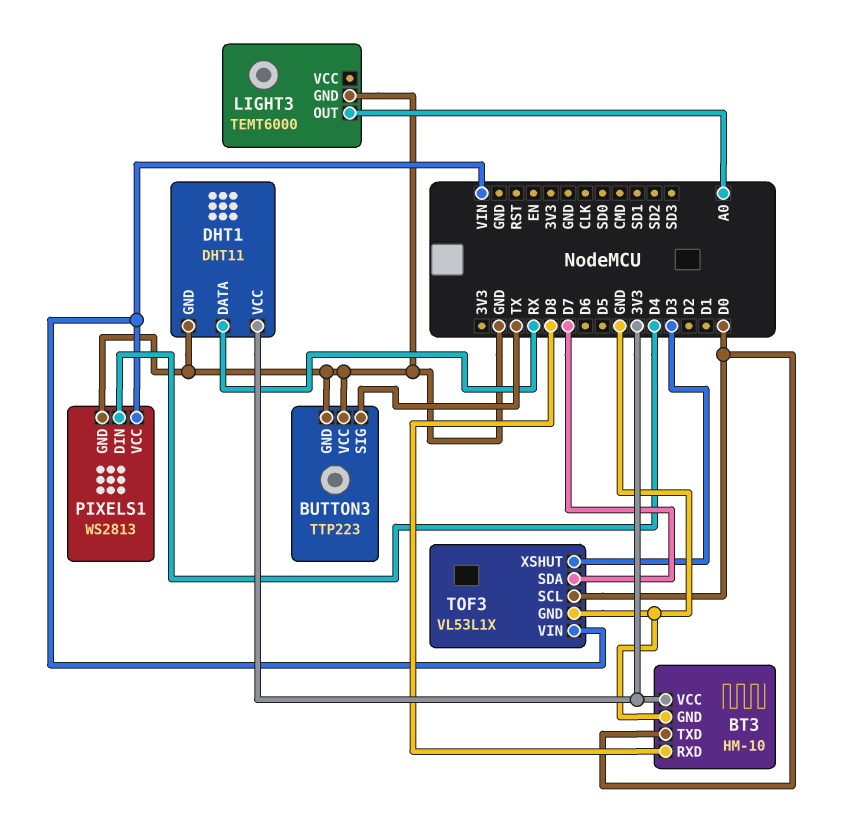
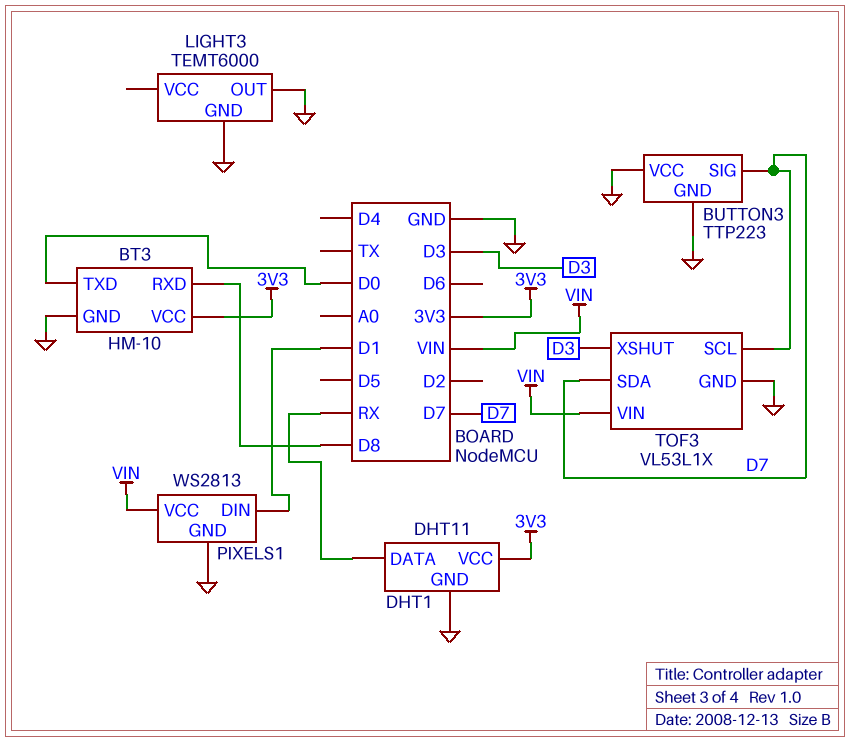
BUTTON3 pin SIG: TX -> D7
LIGHT3 pin OUT: A0 -> GND
PIXELS1 pin DIN: D4 -> D1
TOF3 pin SCL: D0 -> D7

